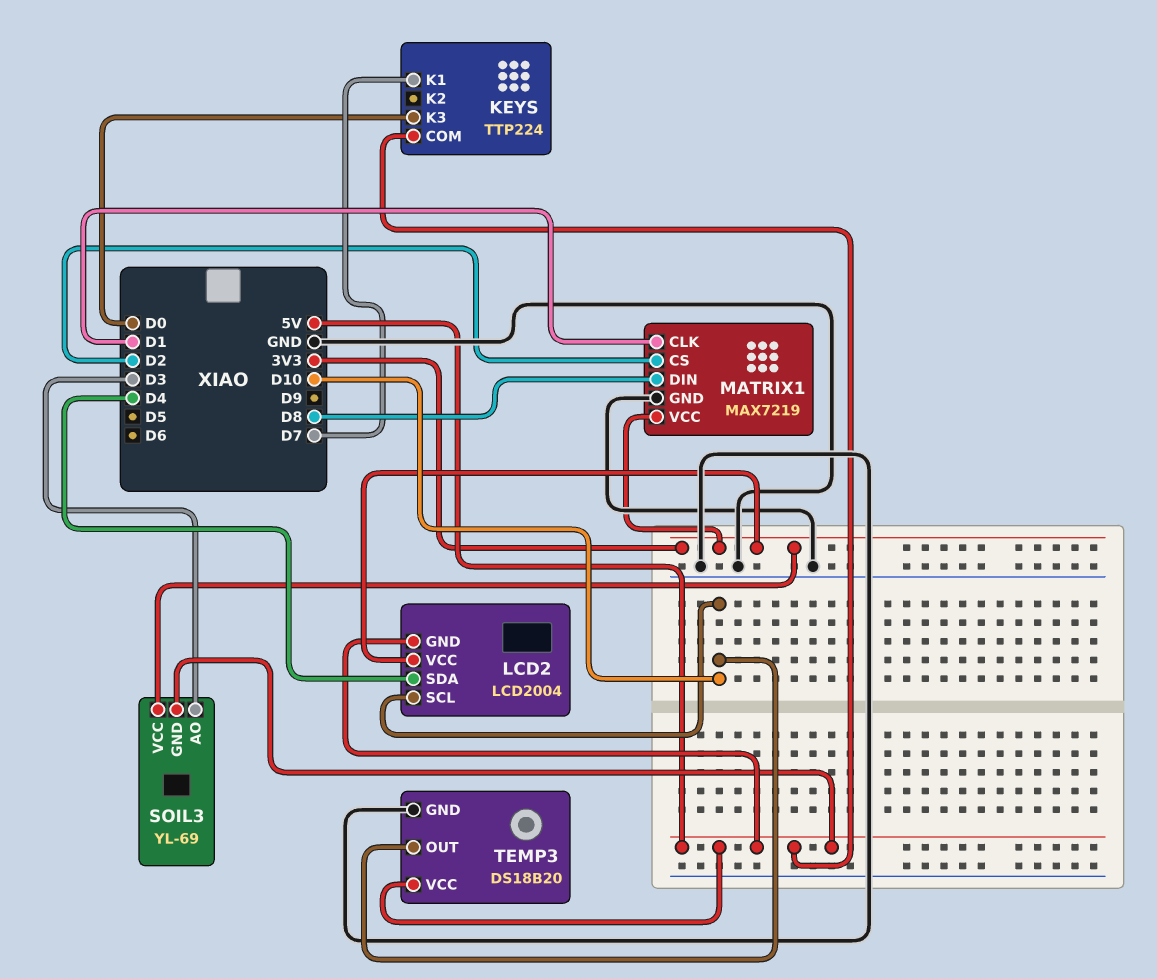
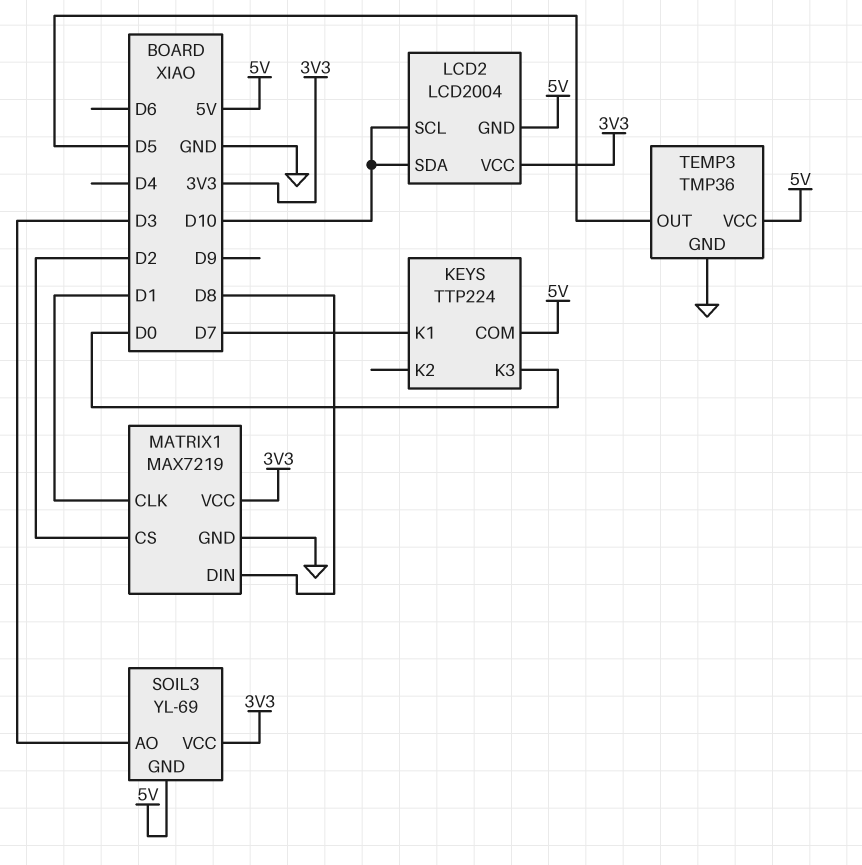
LCD2 pin SDA: D4 -> D10
TEMP3: DS18B20 -> TMP36
TEMP3 pin OUT: D10 -> D5

